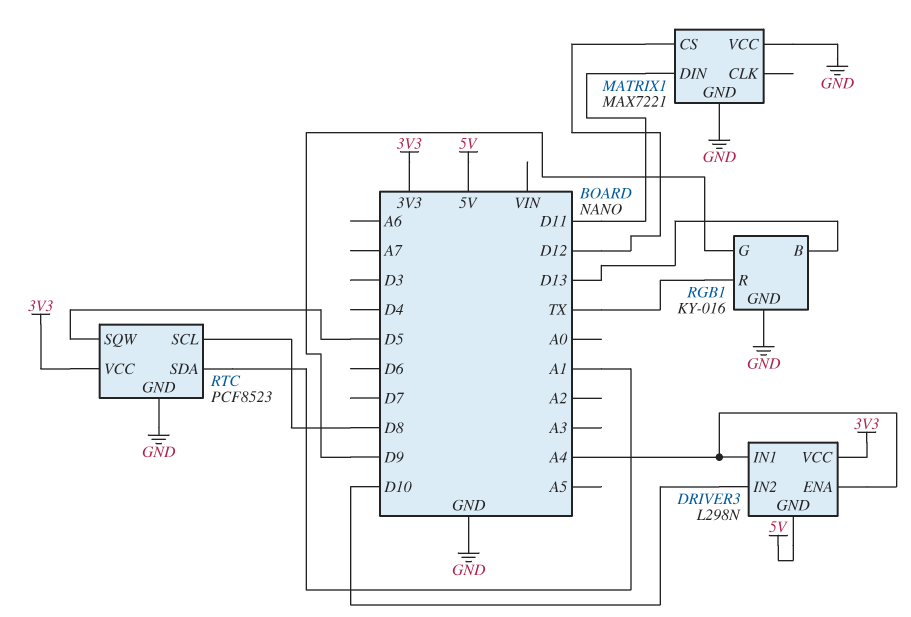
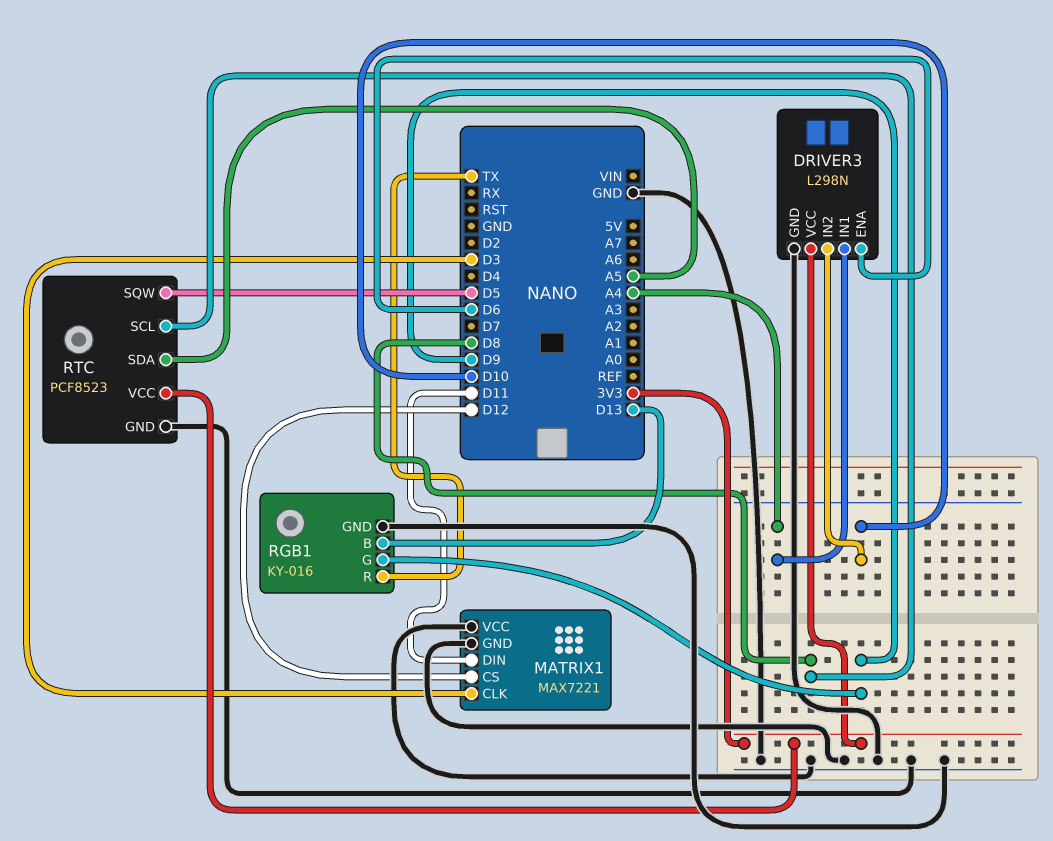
DRIVER3 pin ENA: A4 -> D6
DRIVER3 pin GND: 5V -> GND
MATRIX1 pin CLK: none -> D3
RTC pin SDA: A1 -> A5

